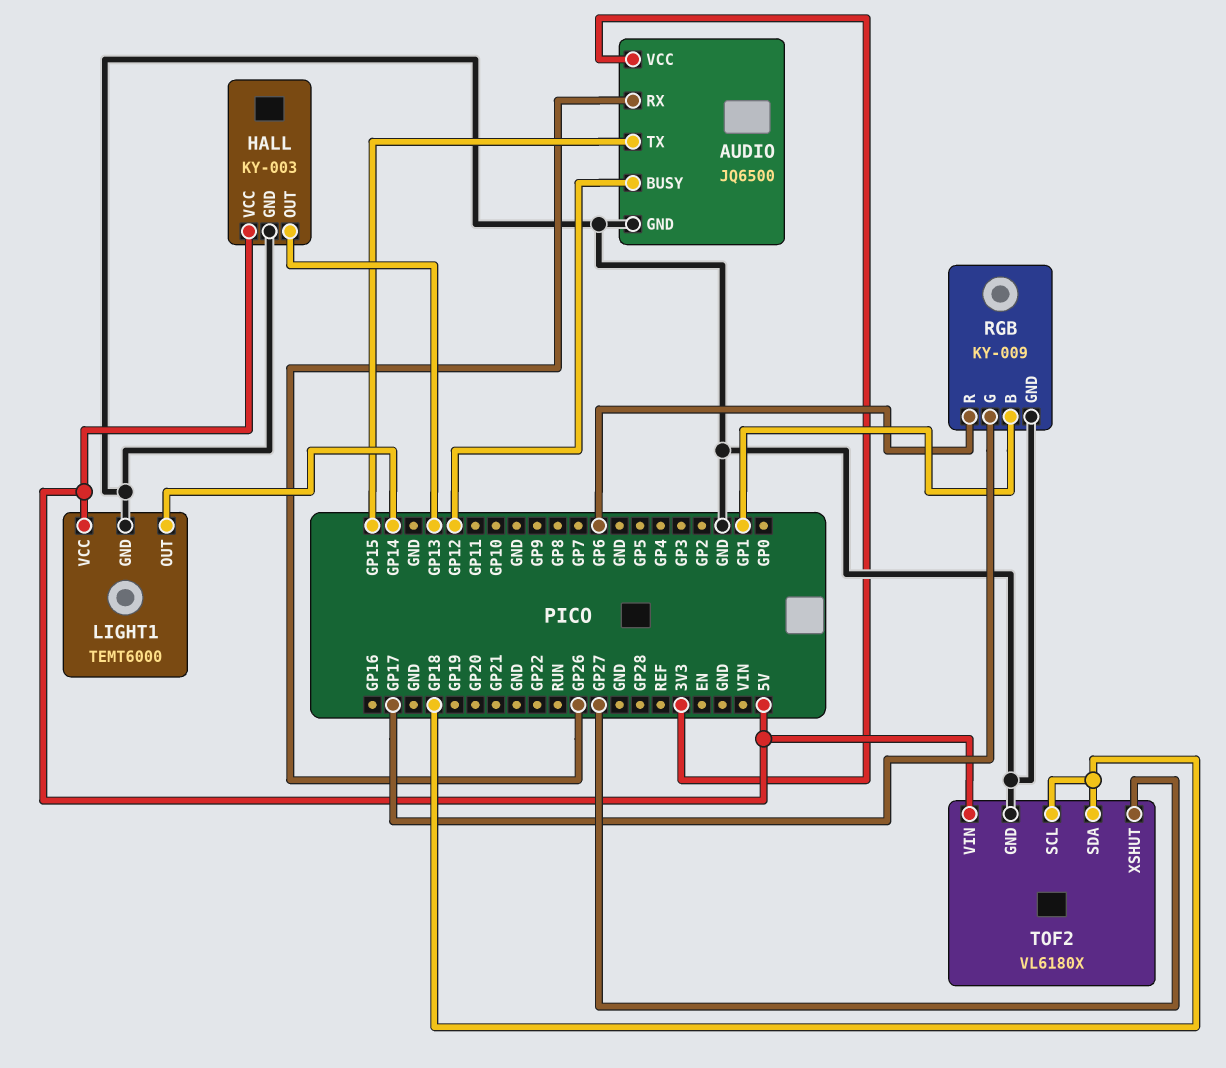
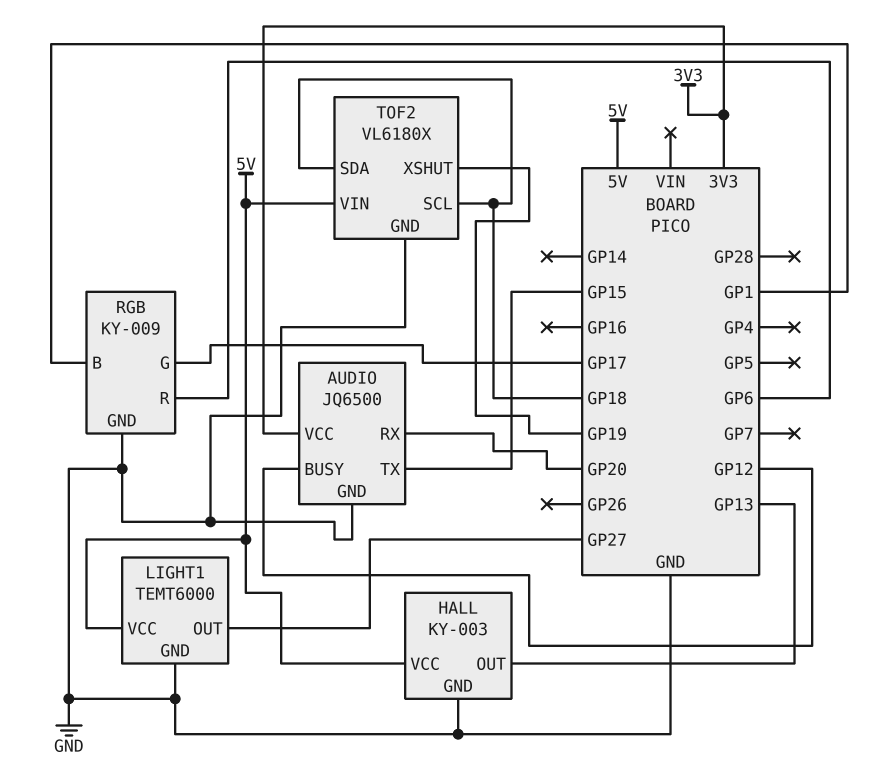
AUDIO pin RX: GP26 -> GP20
LIGHT1 pin OUT: GP14 -> GP27
TOF2 pin XSHUT: GP27 -> GP19

